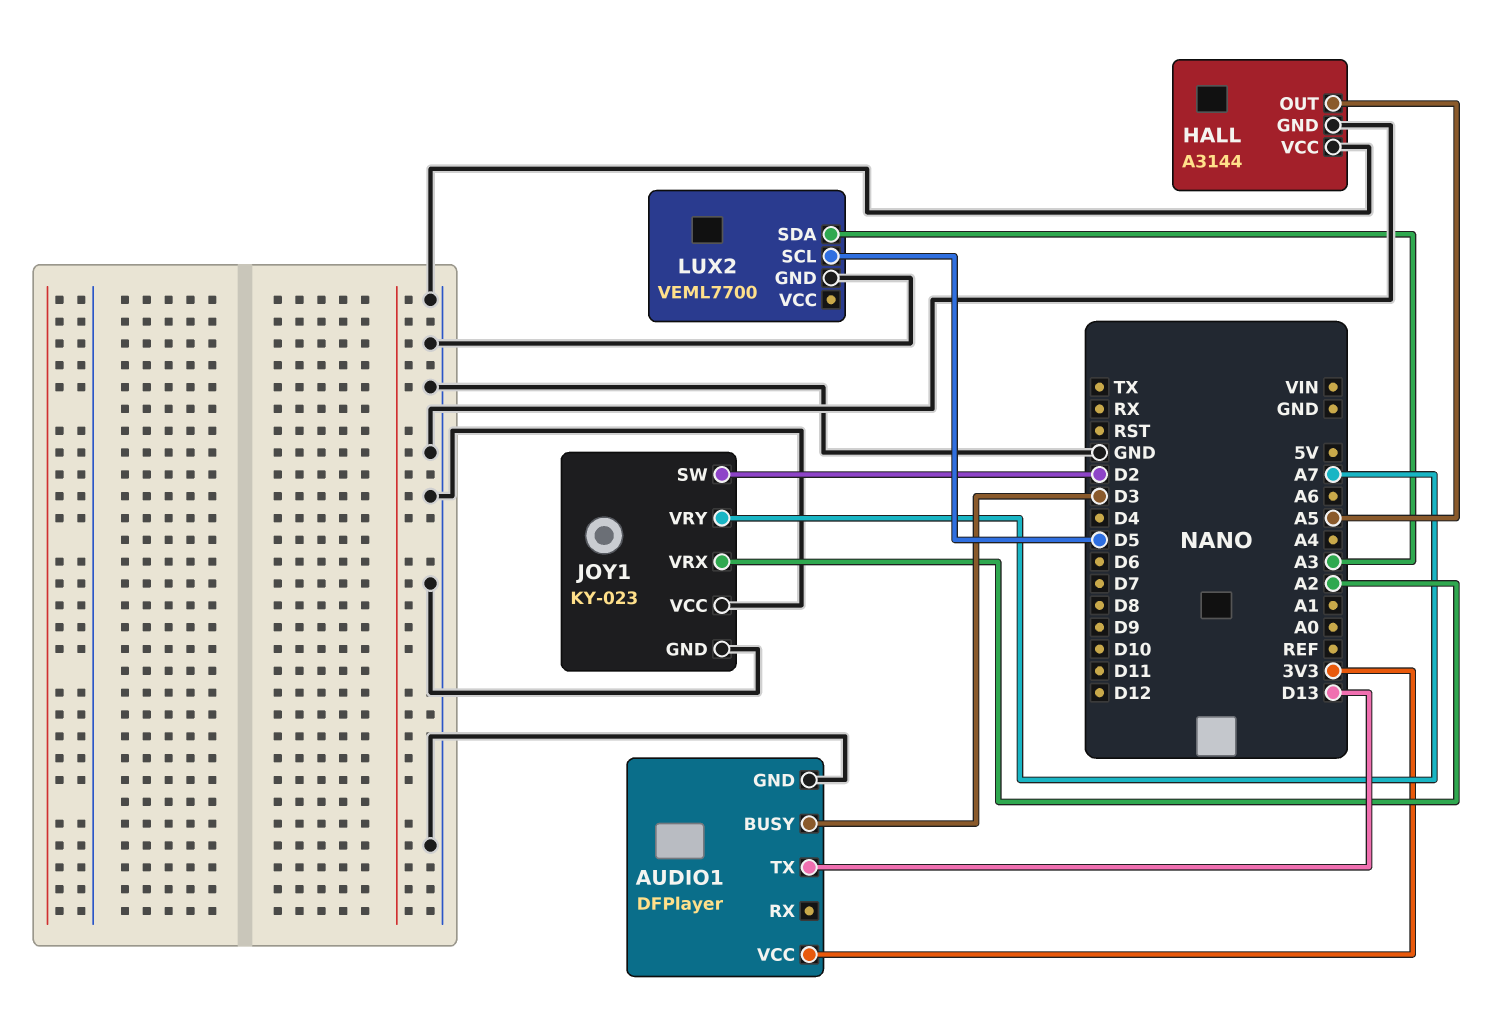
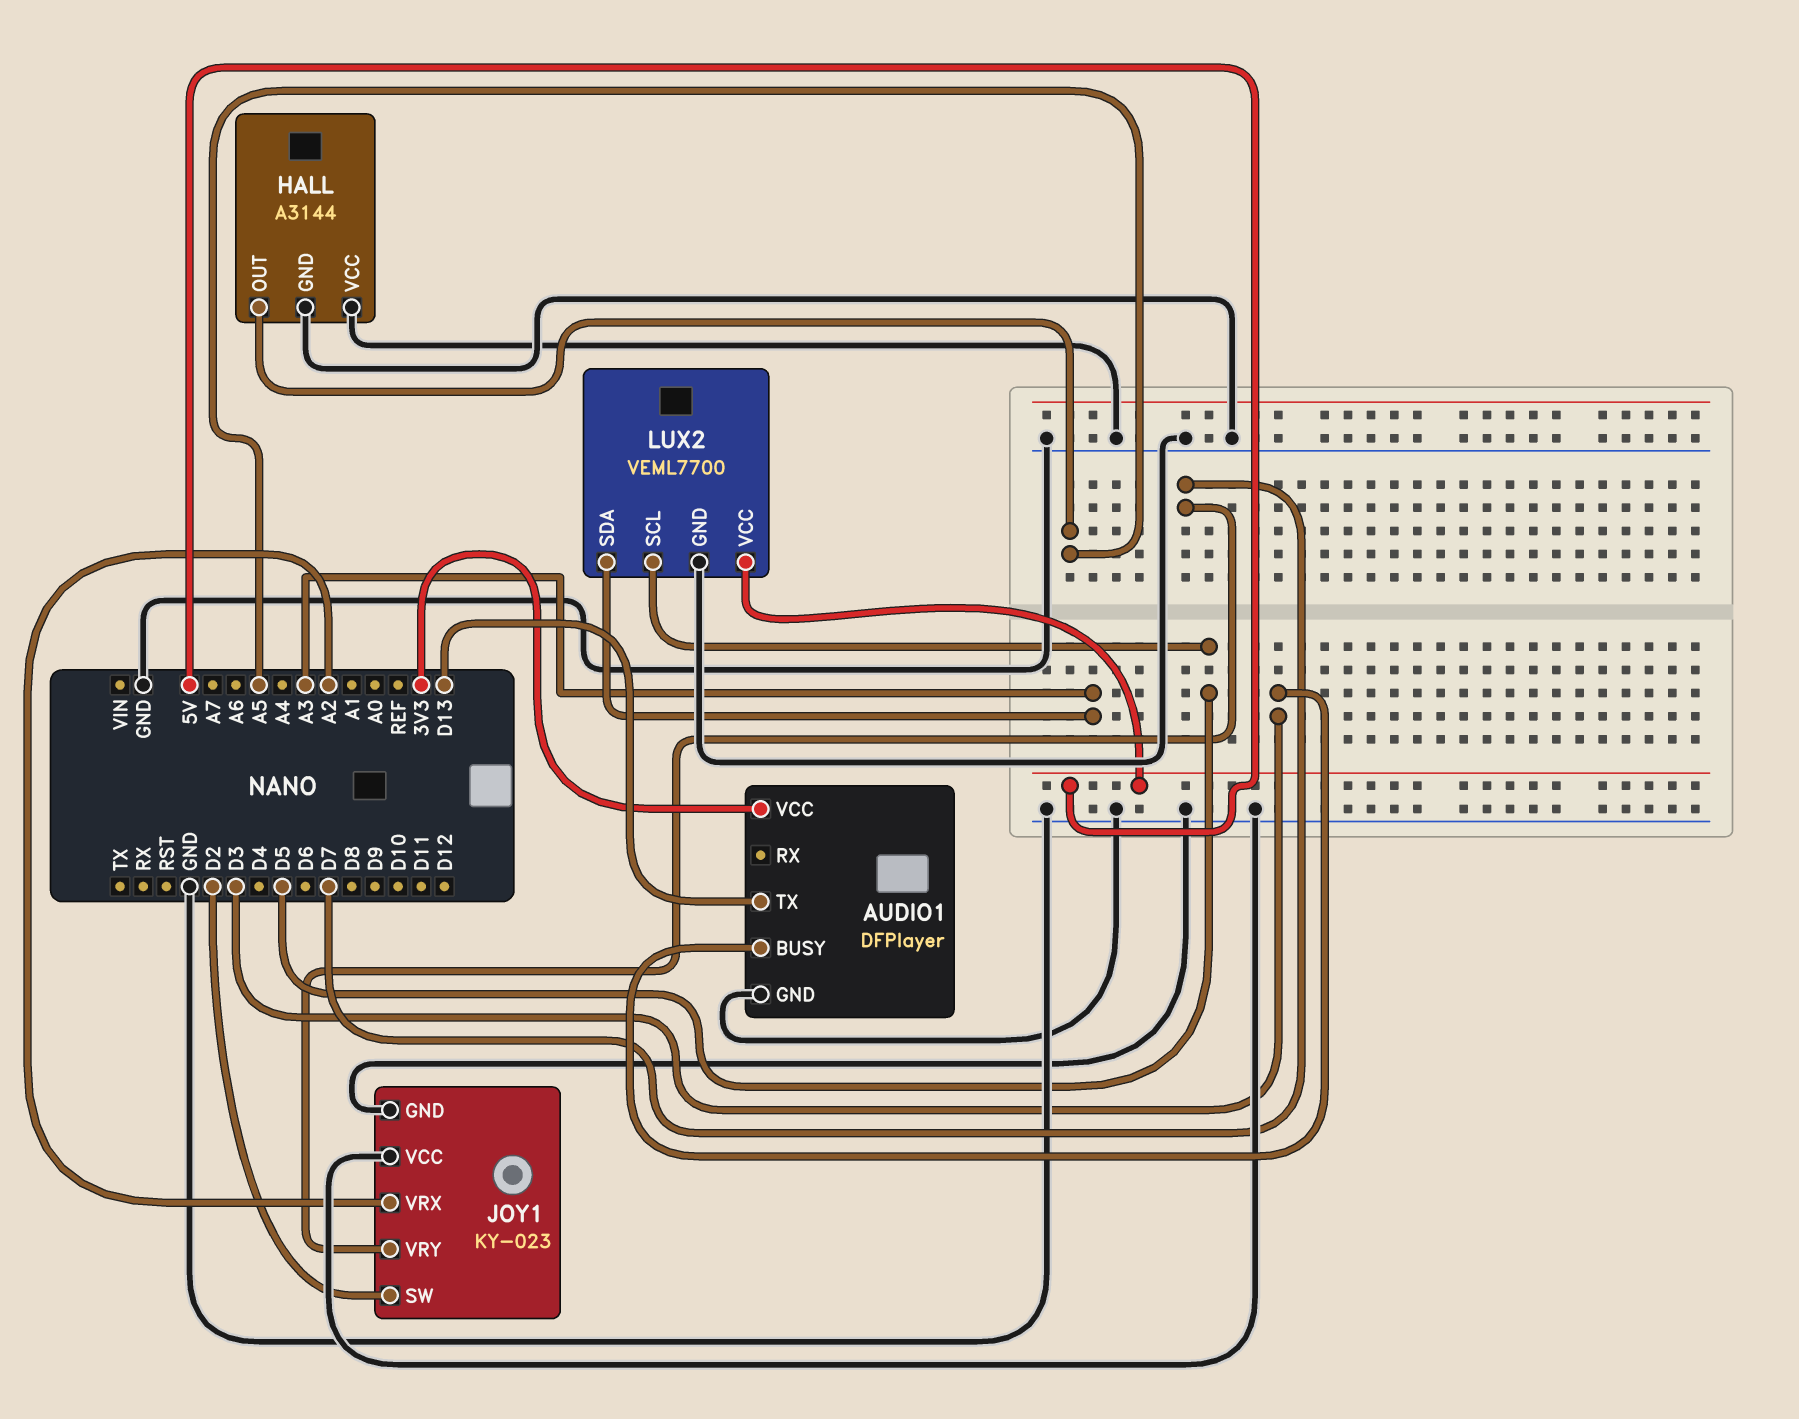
JOY1 pin VRY: A7 -> D7
LUX2 pin VCC: none -> 5V

